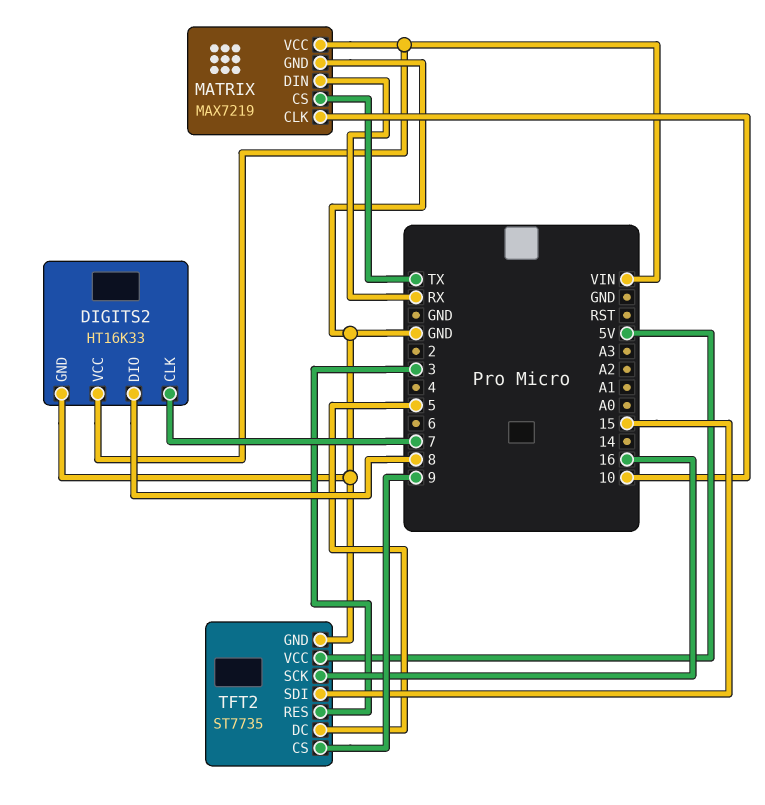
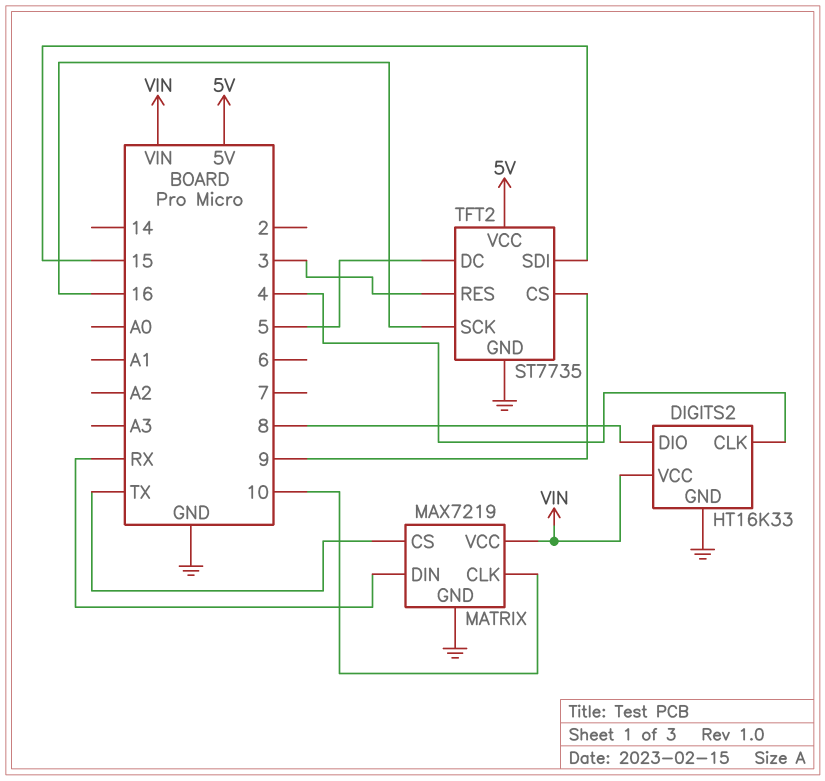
DIGITS2 pin CLK: 7 -> 4

